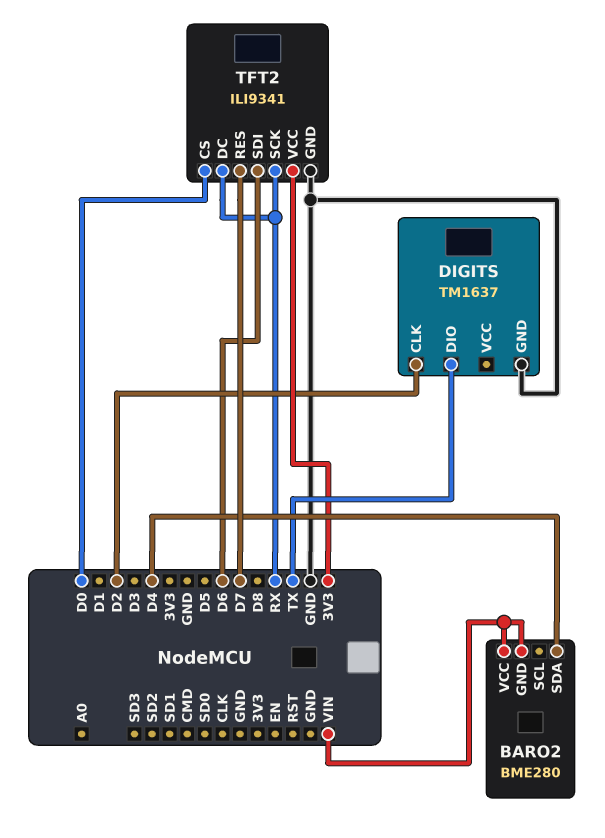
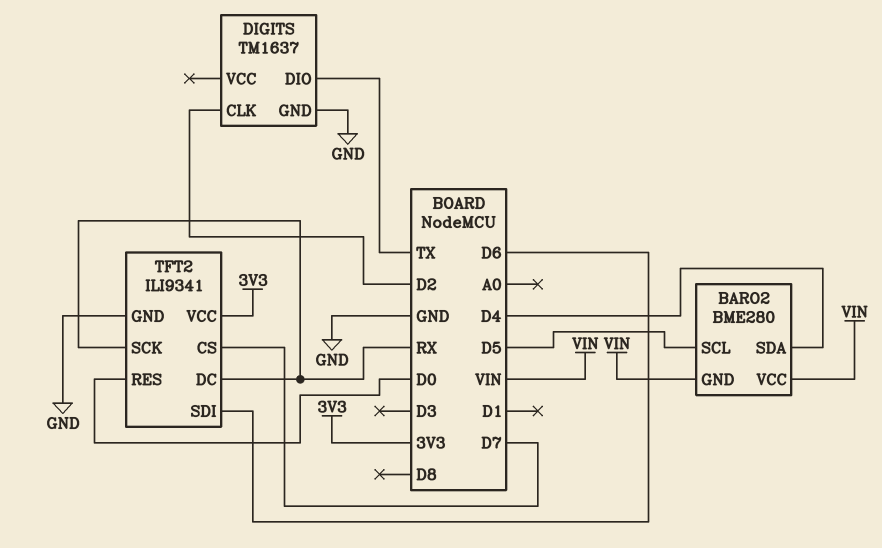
BARO2 pin SCL: none -> D5
TFT2 pin CS: D0 -> D7
TFT2 pin RES: D7 -> D0

